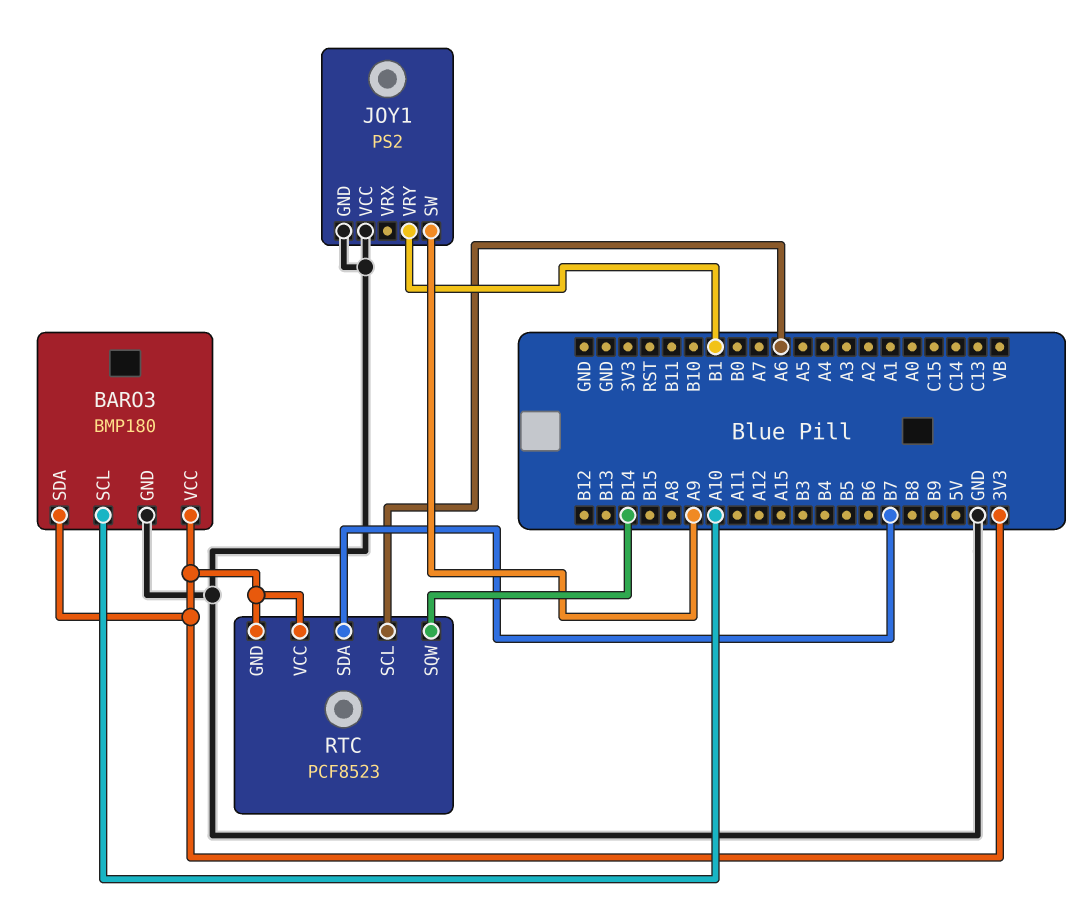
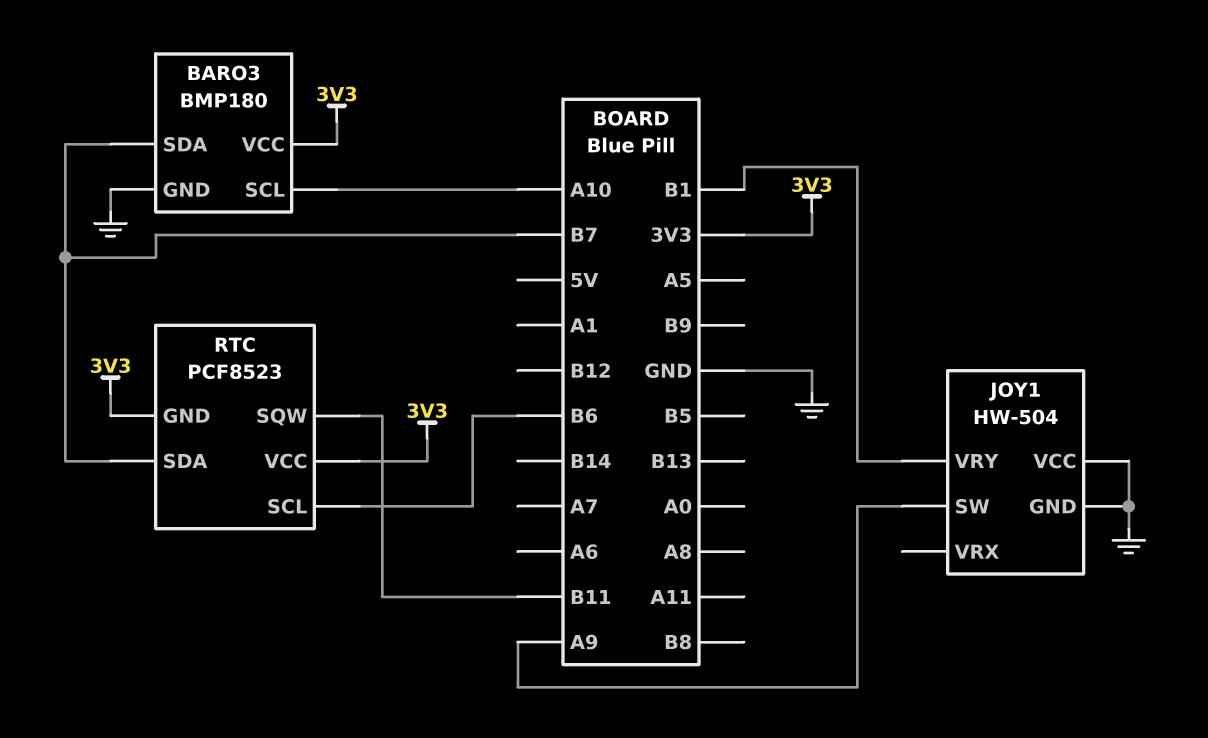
BARO3 pin SDA: 3V3 -> B7
JOY1: PS2 -> HW-504
RTC pin SCL: A6 -> B6
RTC pin SQW: B14 -> B11

